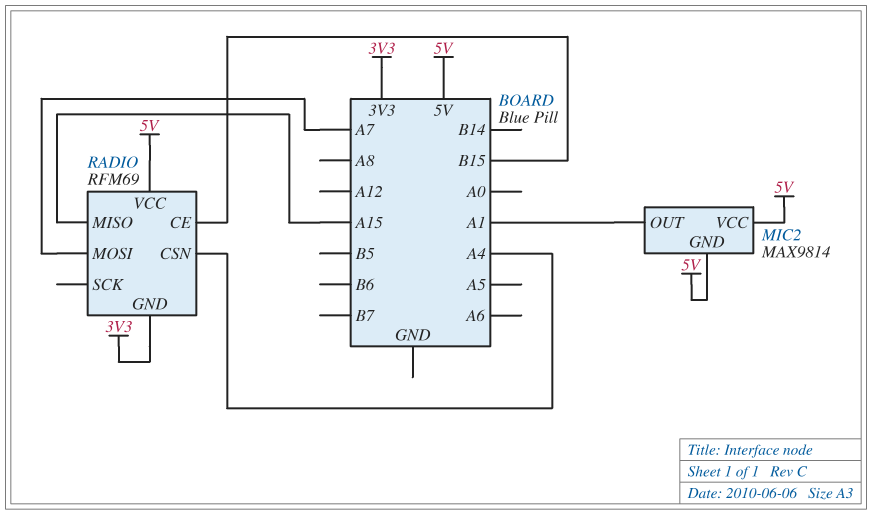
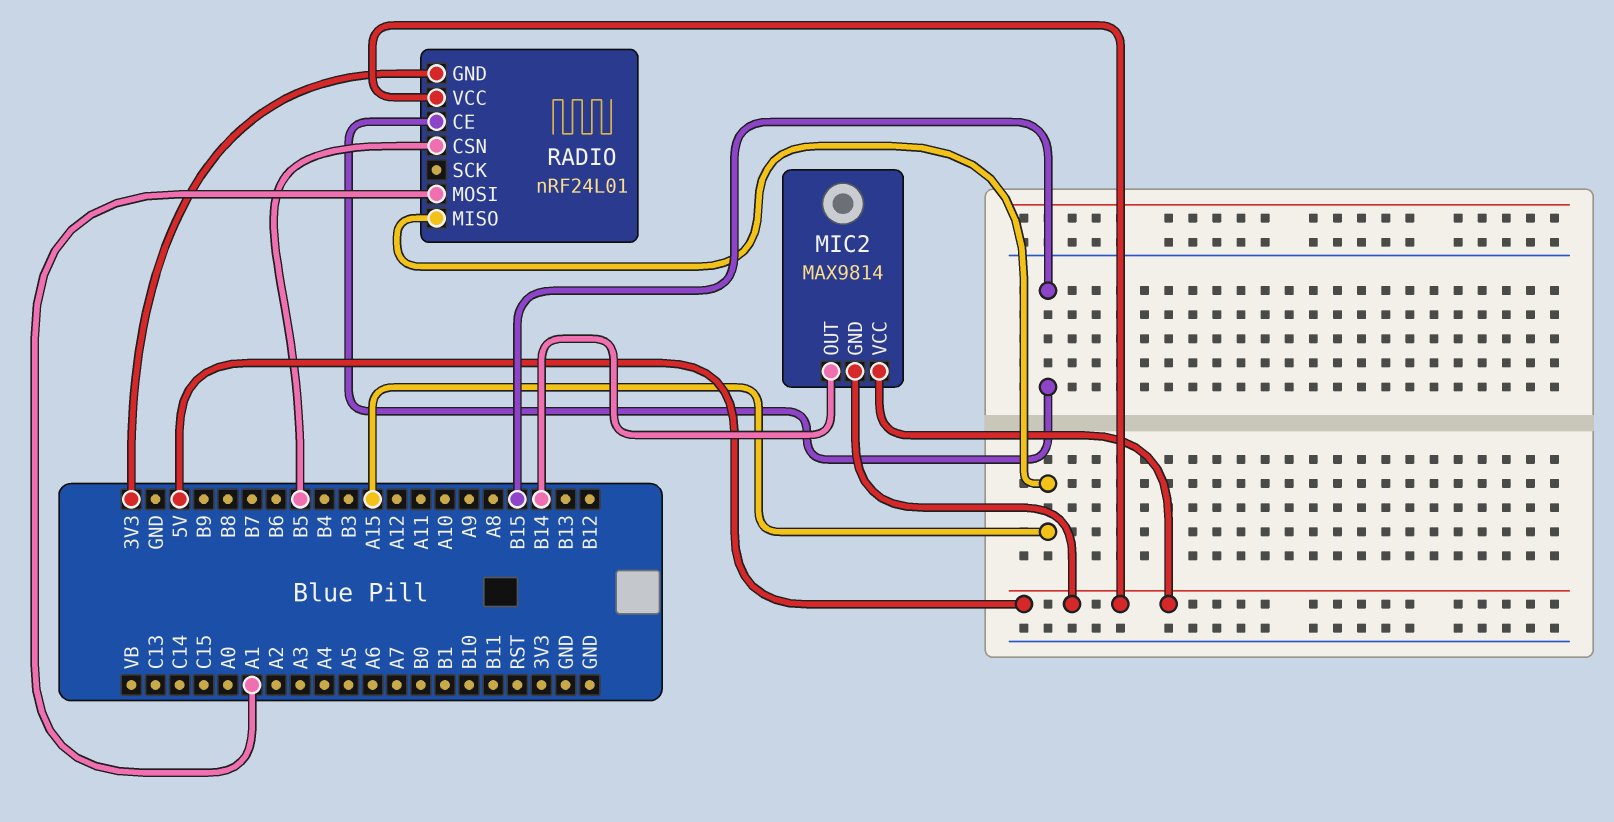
MIC2 pin OUT: A1 -> B14
RADIO: RFM69 -> nRF24L01
RADIO pin CSN: A4 -> B5
RADIO pin MOSI: A7 -> A1

